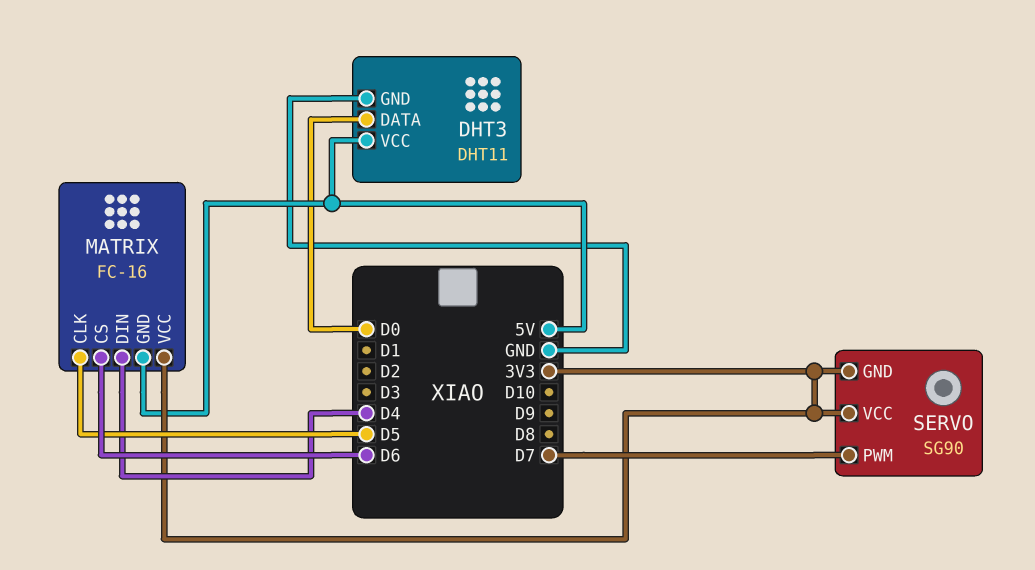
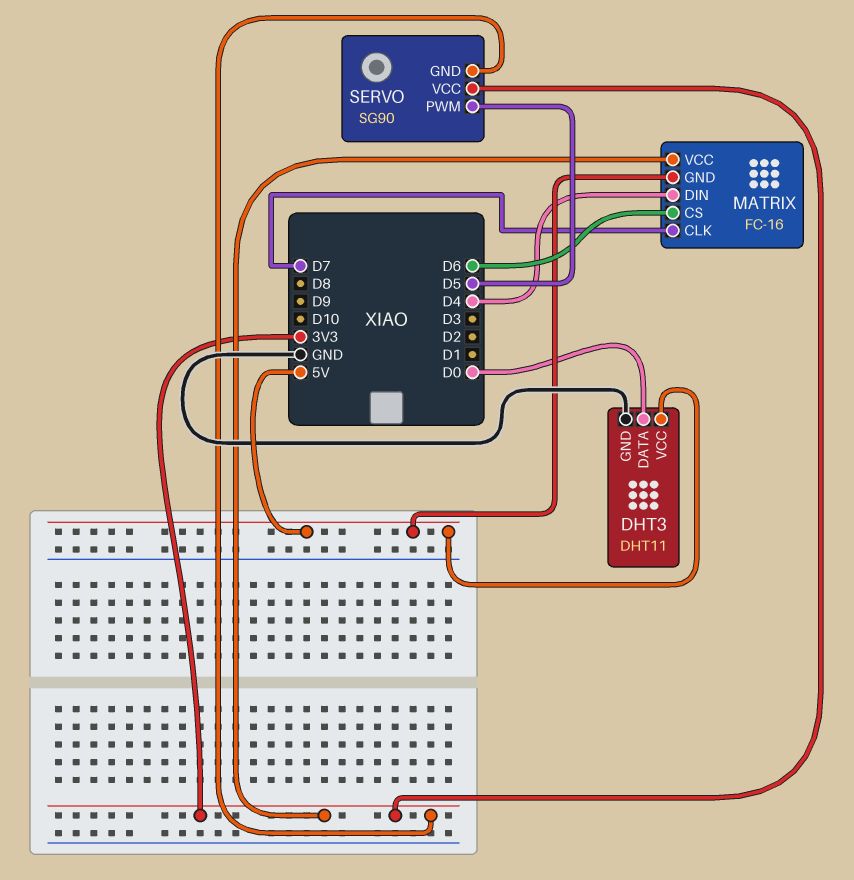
MATRIX pin CLK: D5 -> D7
SERVO pin PWM: D7 -> D5

